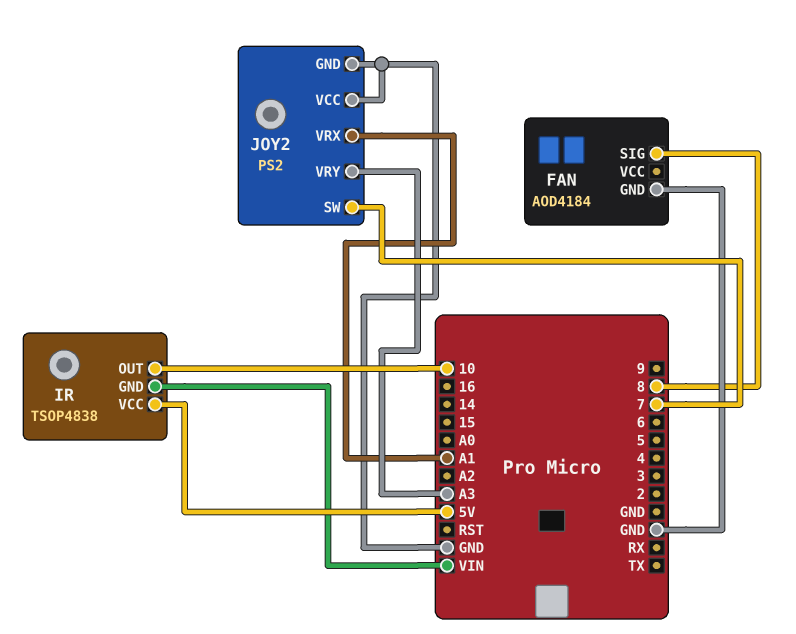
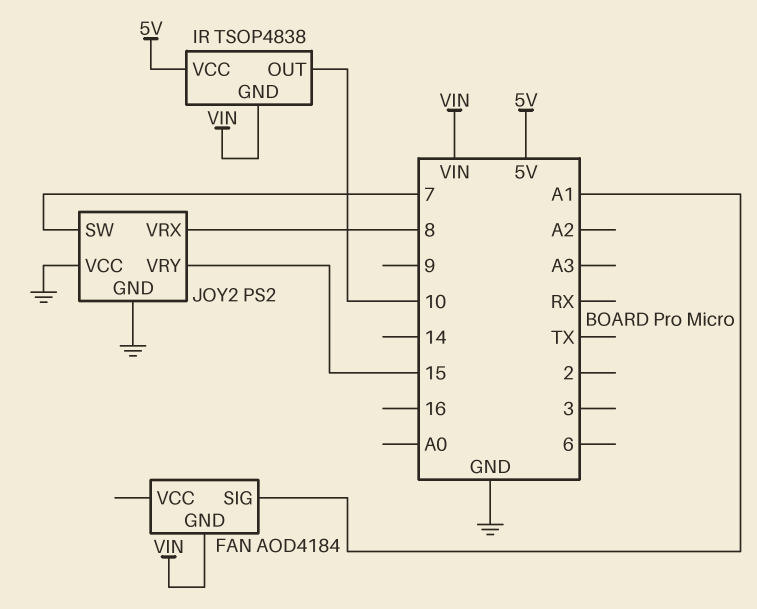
FAN pin GND: GND -> VIN
FAN pin SIG: 8 -> A1
JOY2 pin VRX: A1 -> 8
JOY2 pin VRY: A3 -> 15

